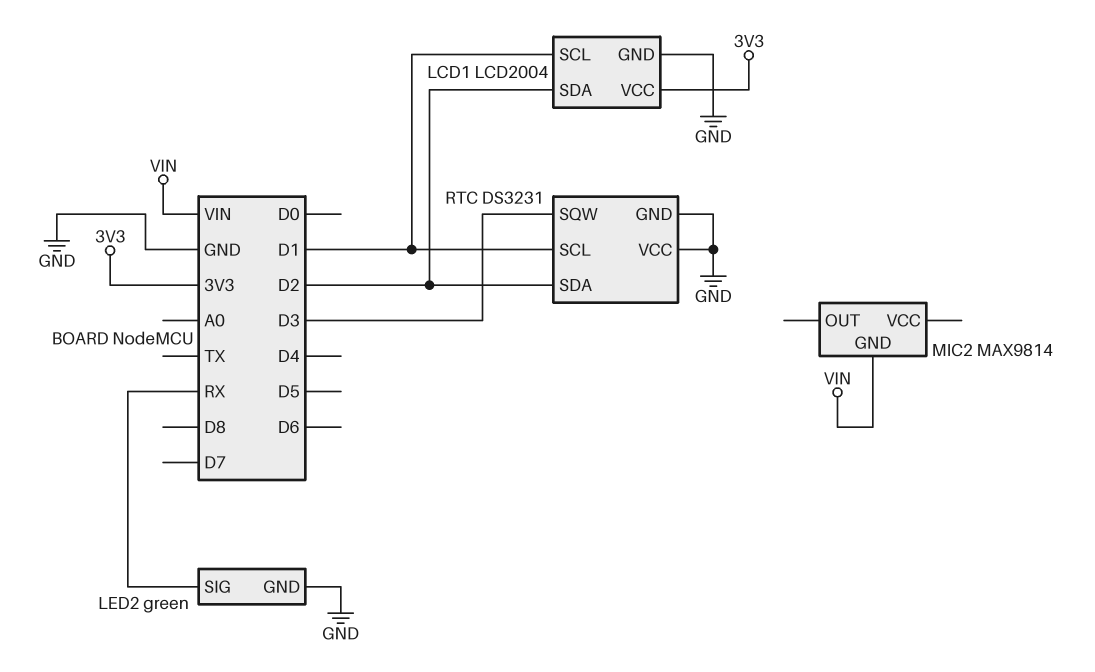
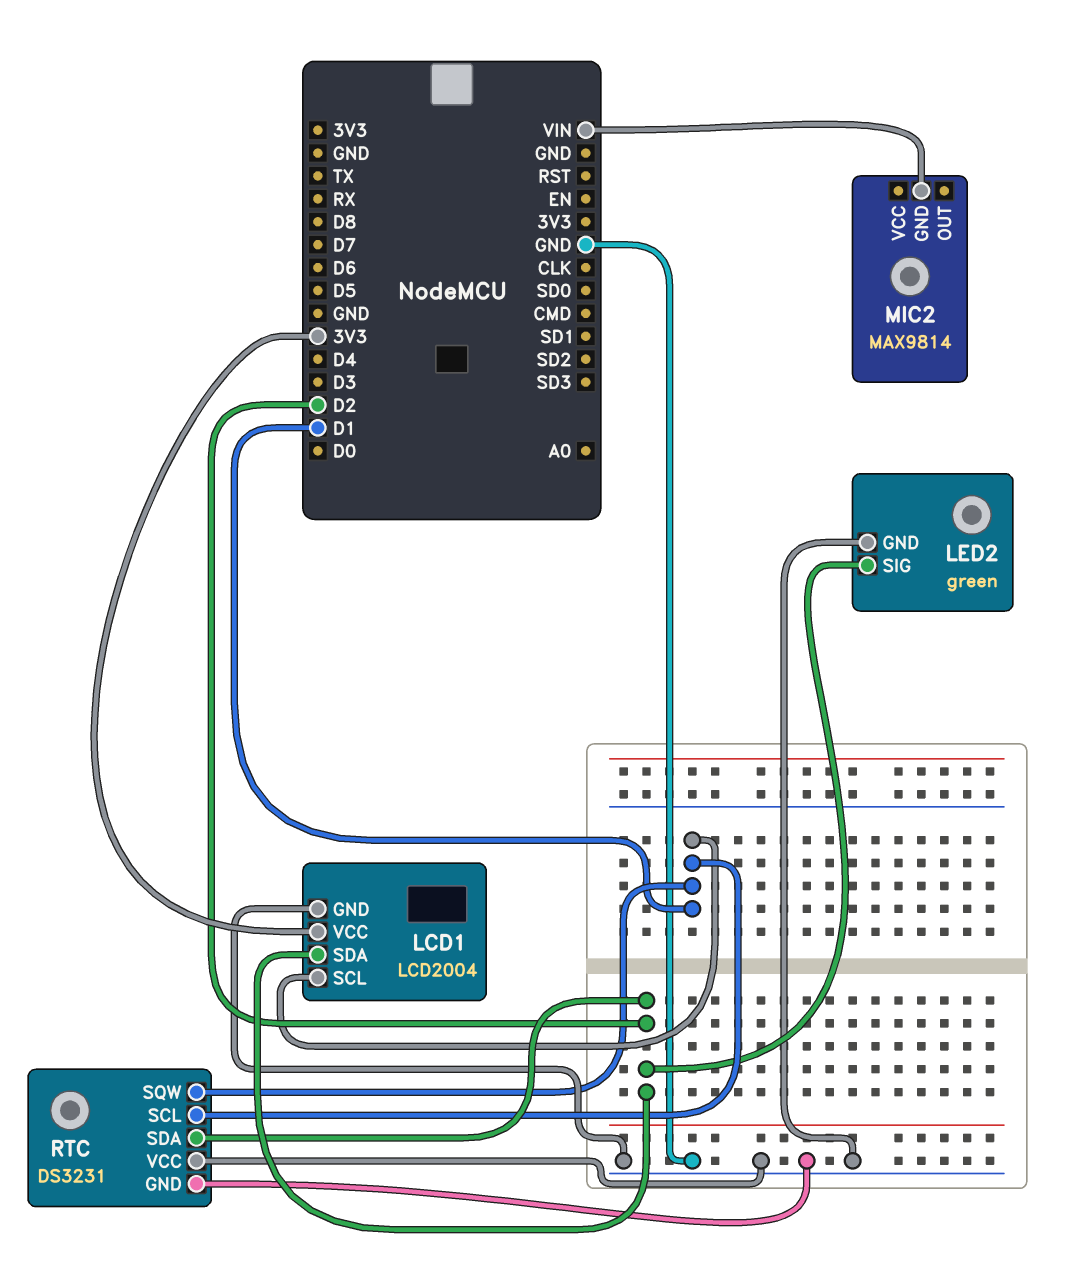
LED2 pin SIG: RX -> D2
RTC pin SQW: D3 -> D1

